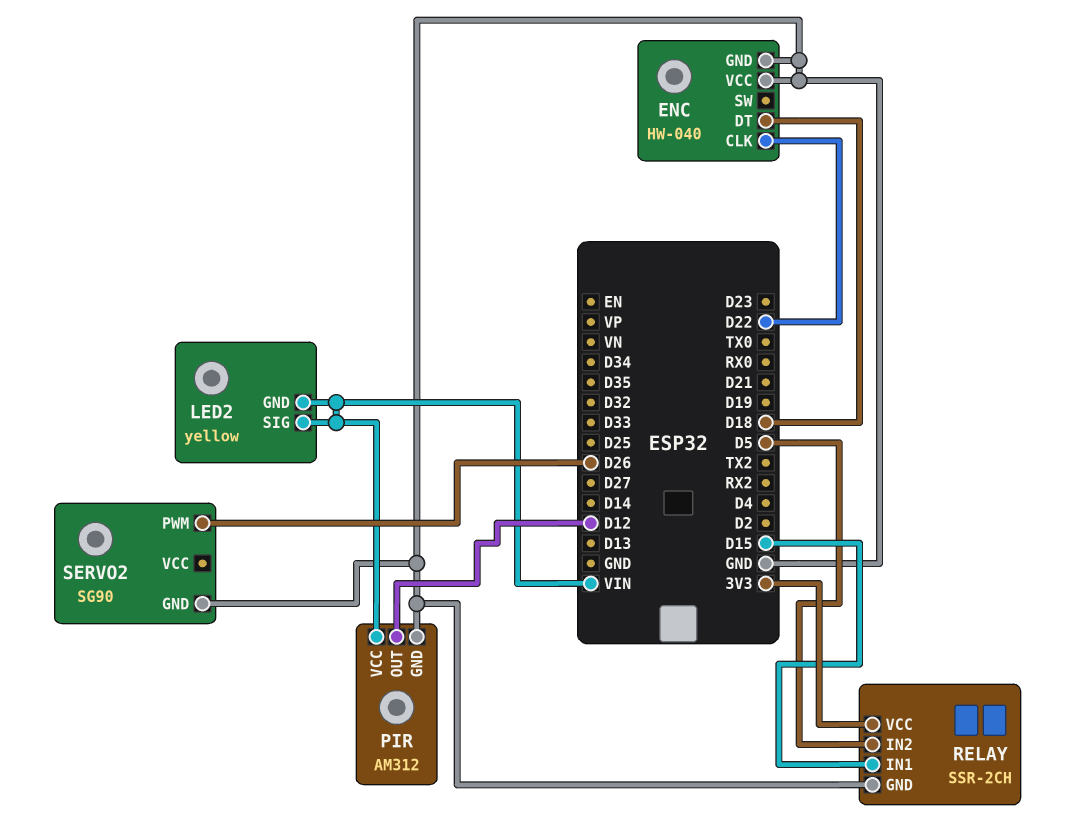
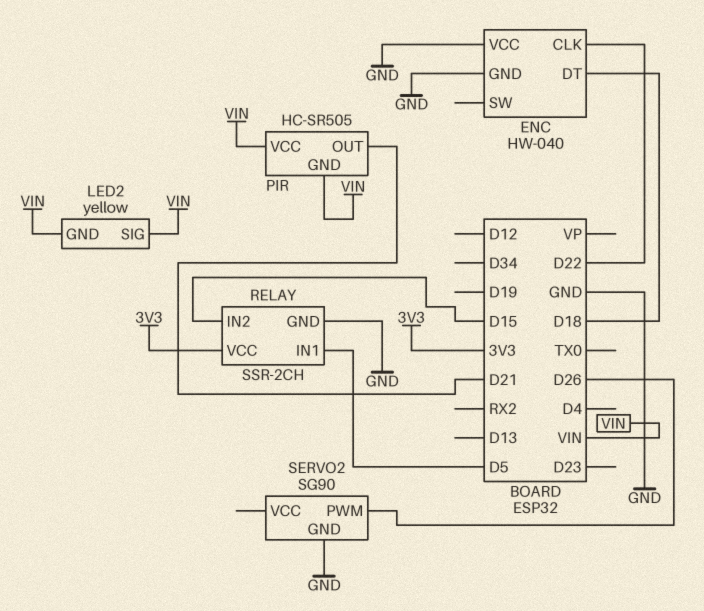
PIR: AM312 -> HC-SR505
PIR pin GND: GND -> VIN
PIR pin OUT: D12 -> D21
RELAY pin IN1: D15 -> D5
RELAY pin IN2: D5 -> D15

